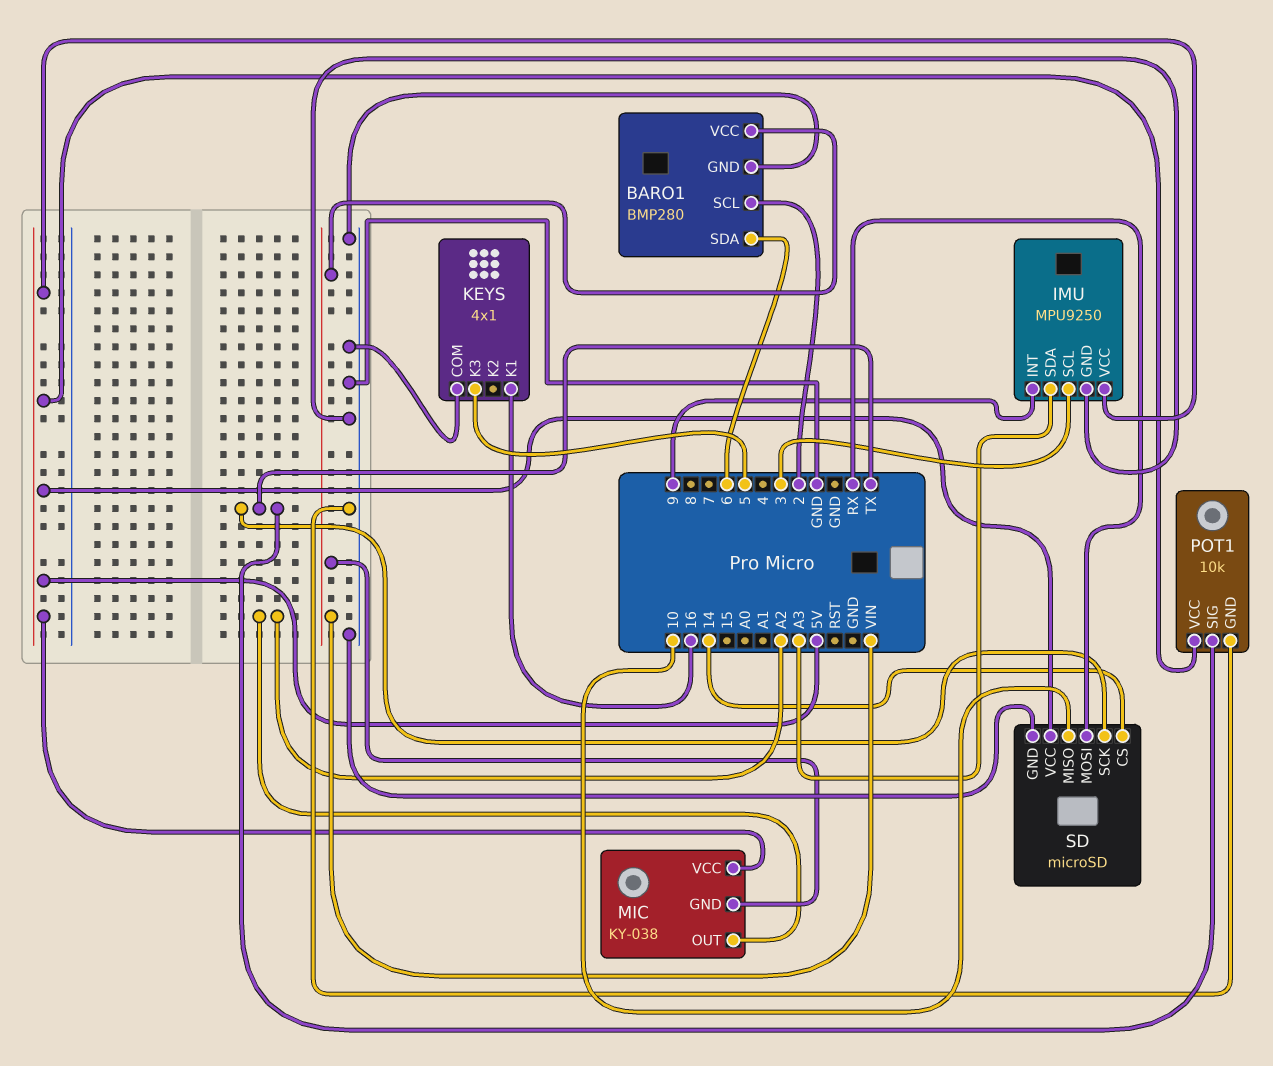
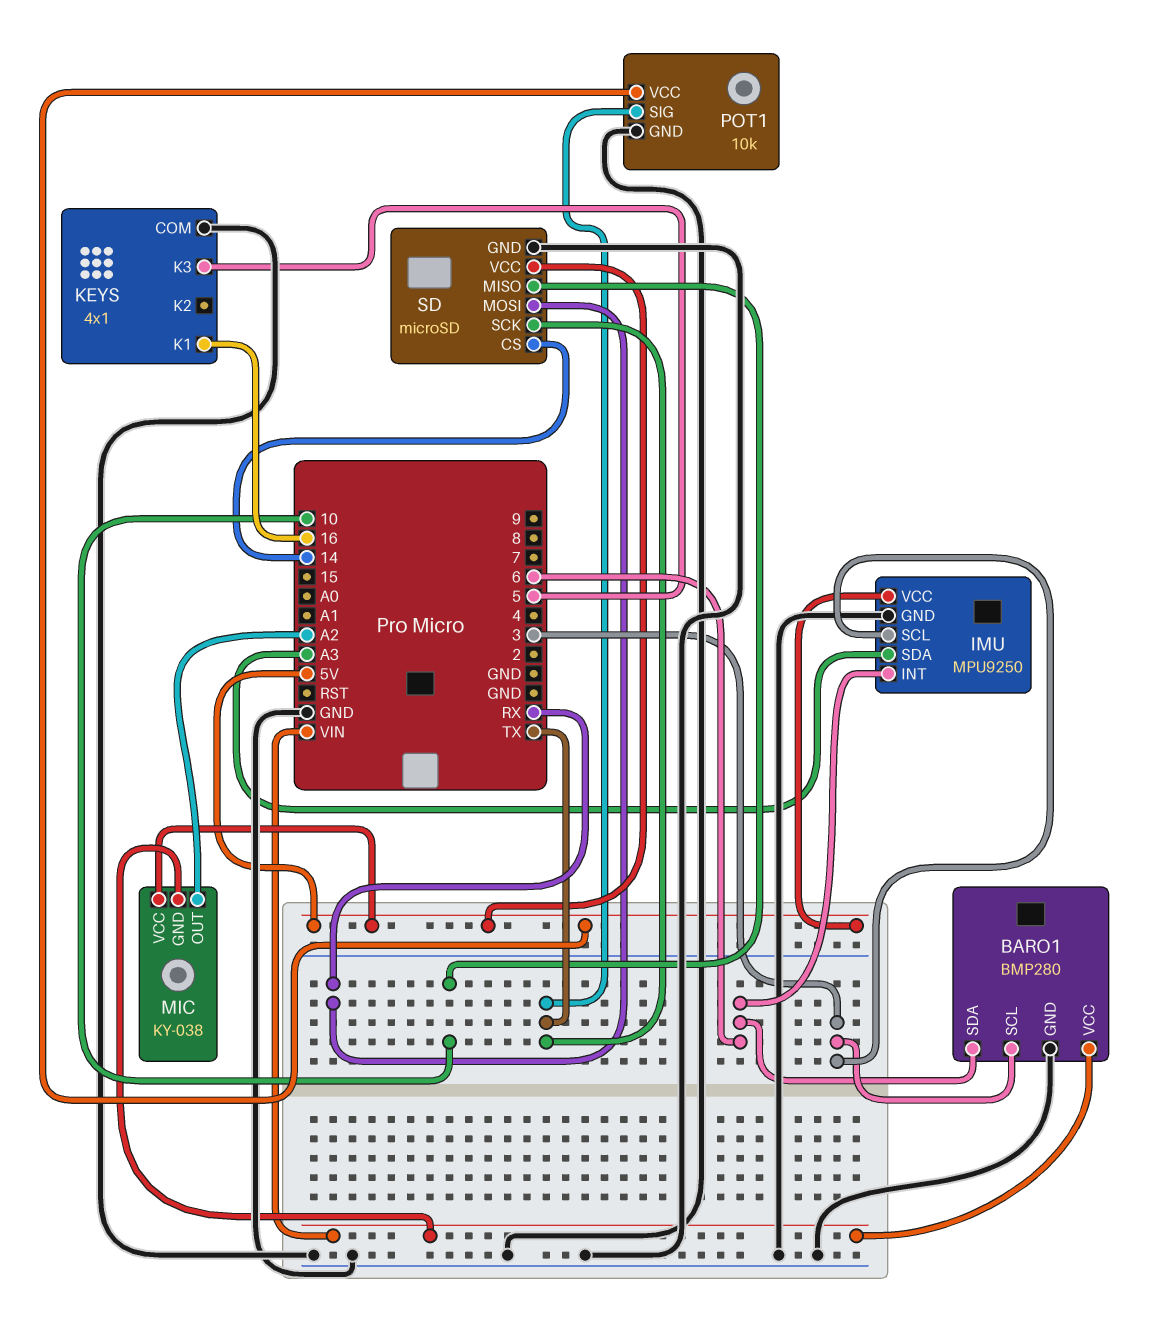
BARO1 pin SCL: 2 -> 3
IMU pin INT: 9 -> 6

